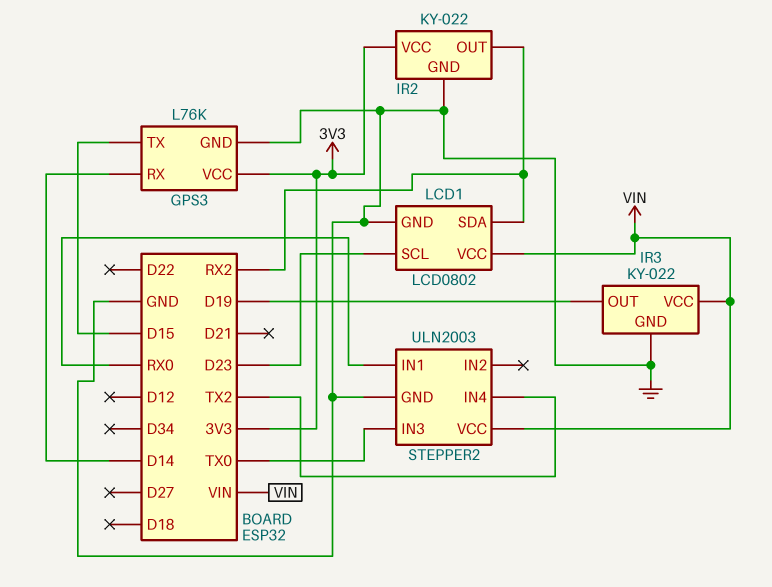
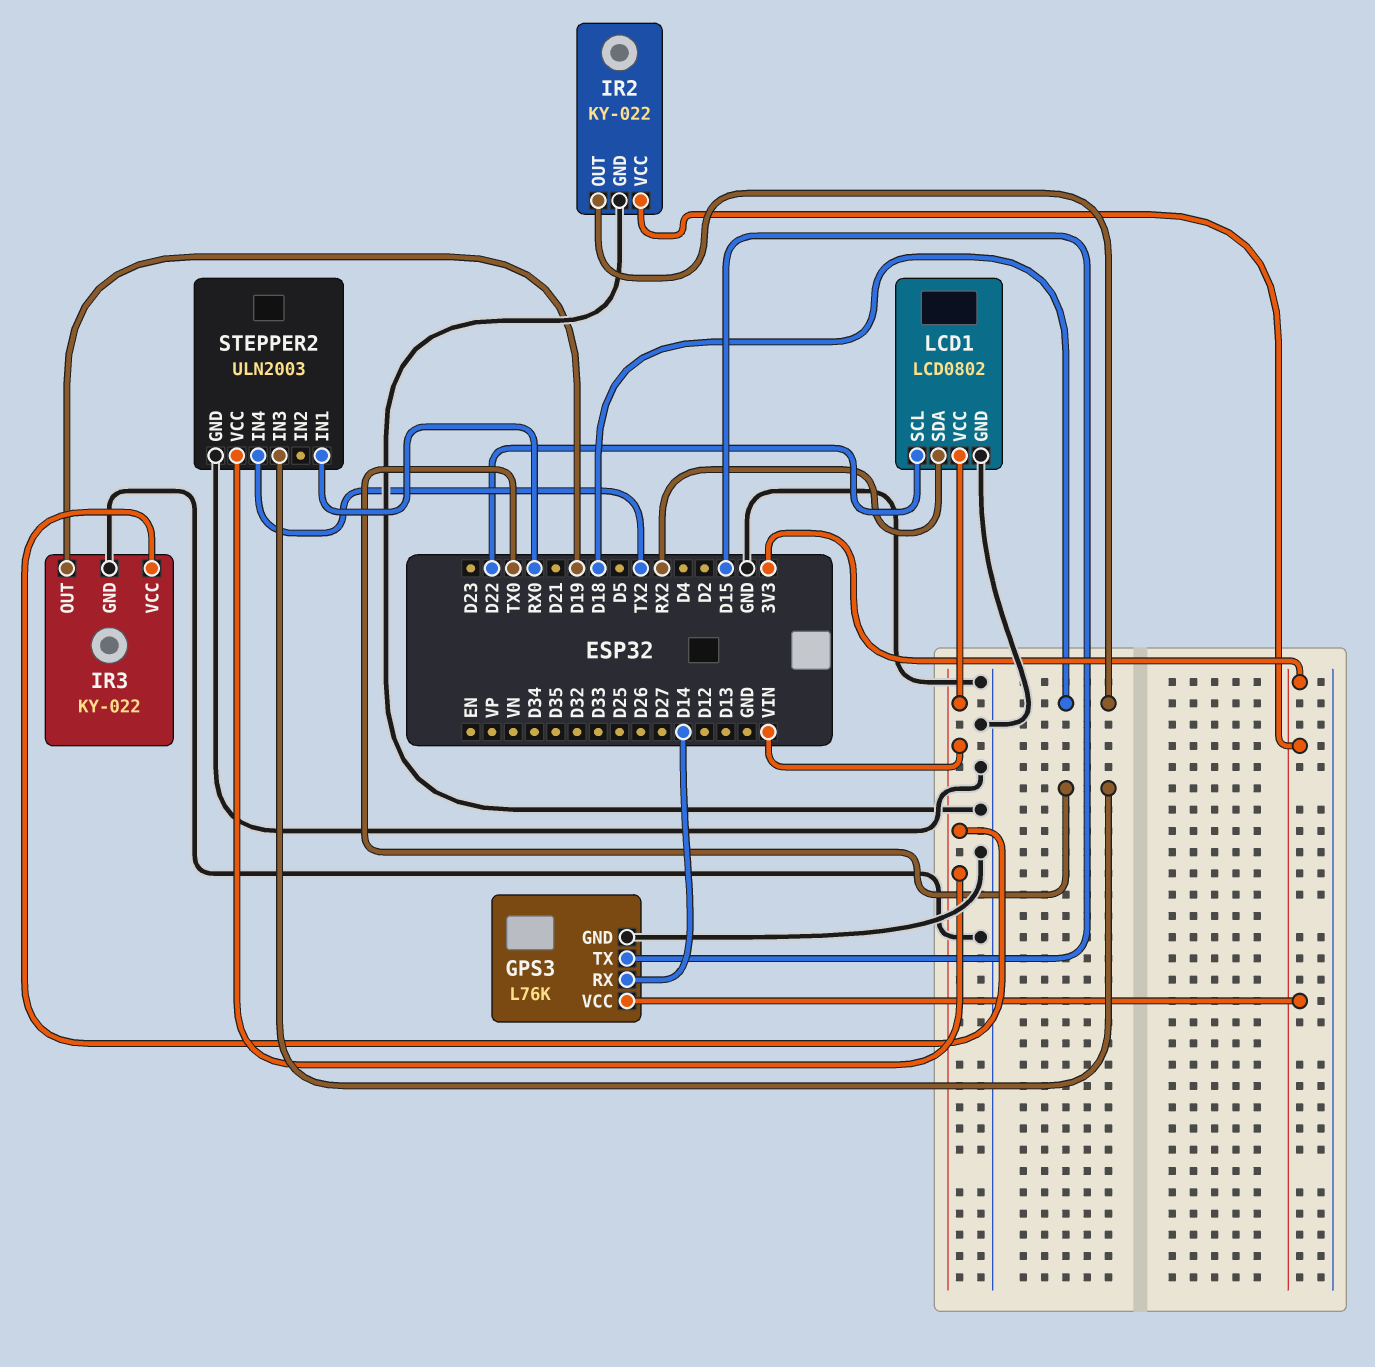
IR2 pin OUT: RX2 -> D18
LCD1 pin SCL: D23 -> D22

